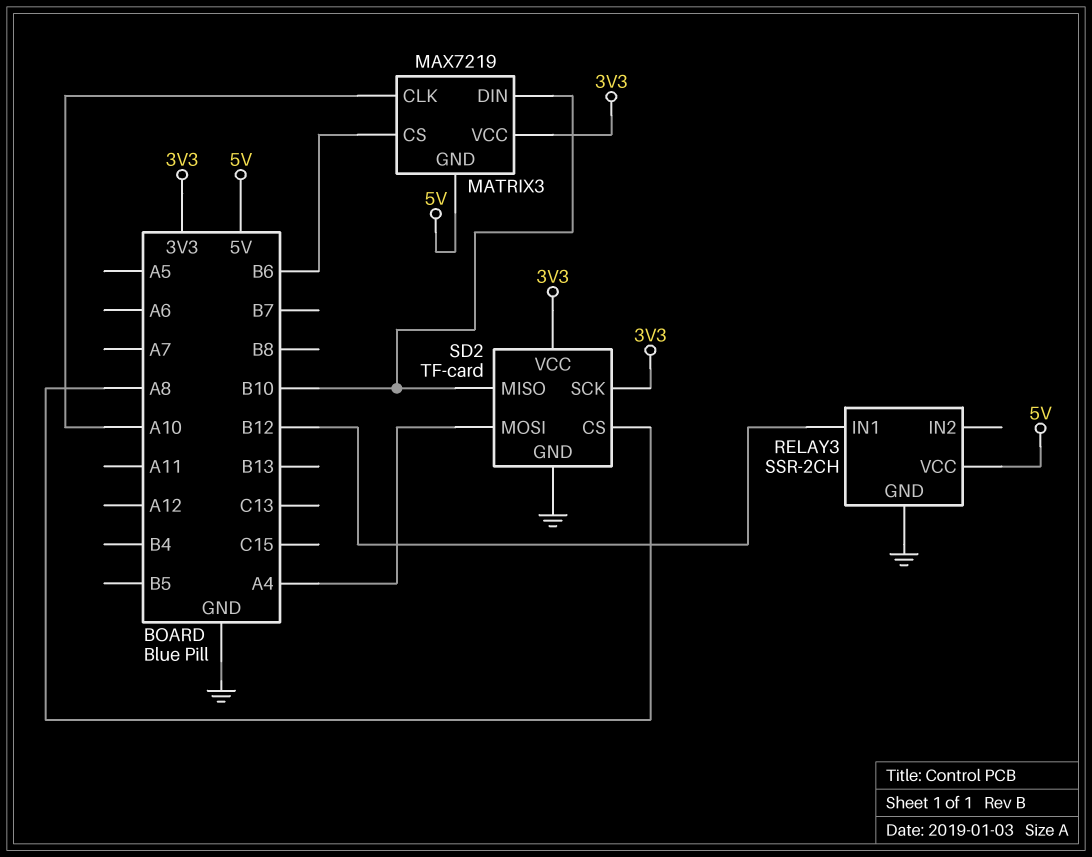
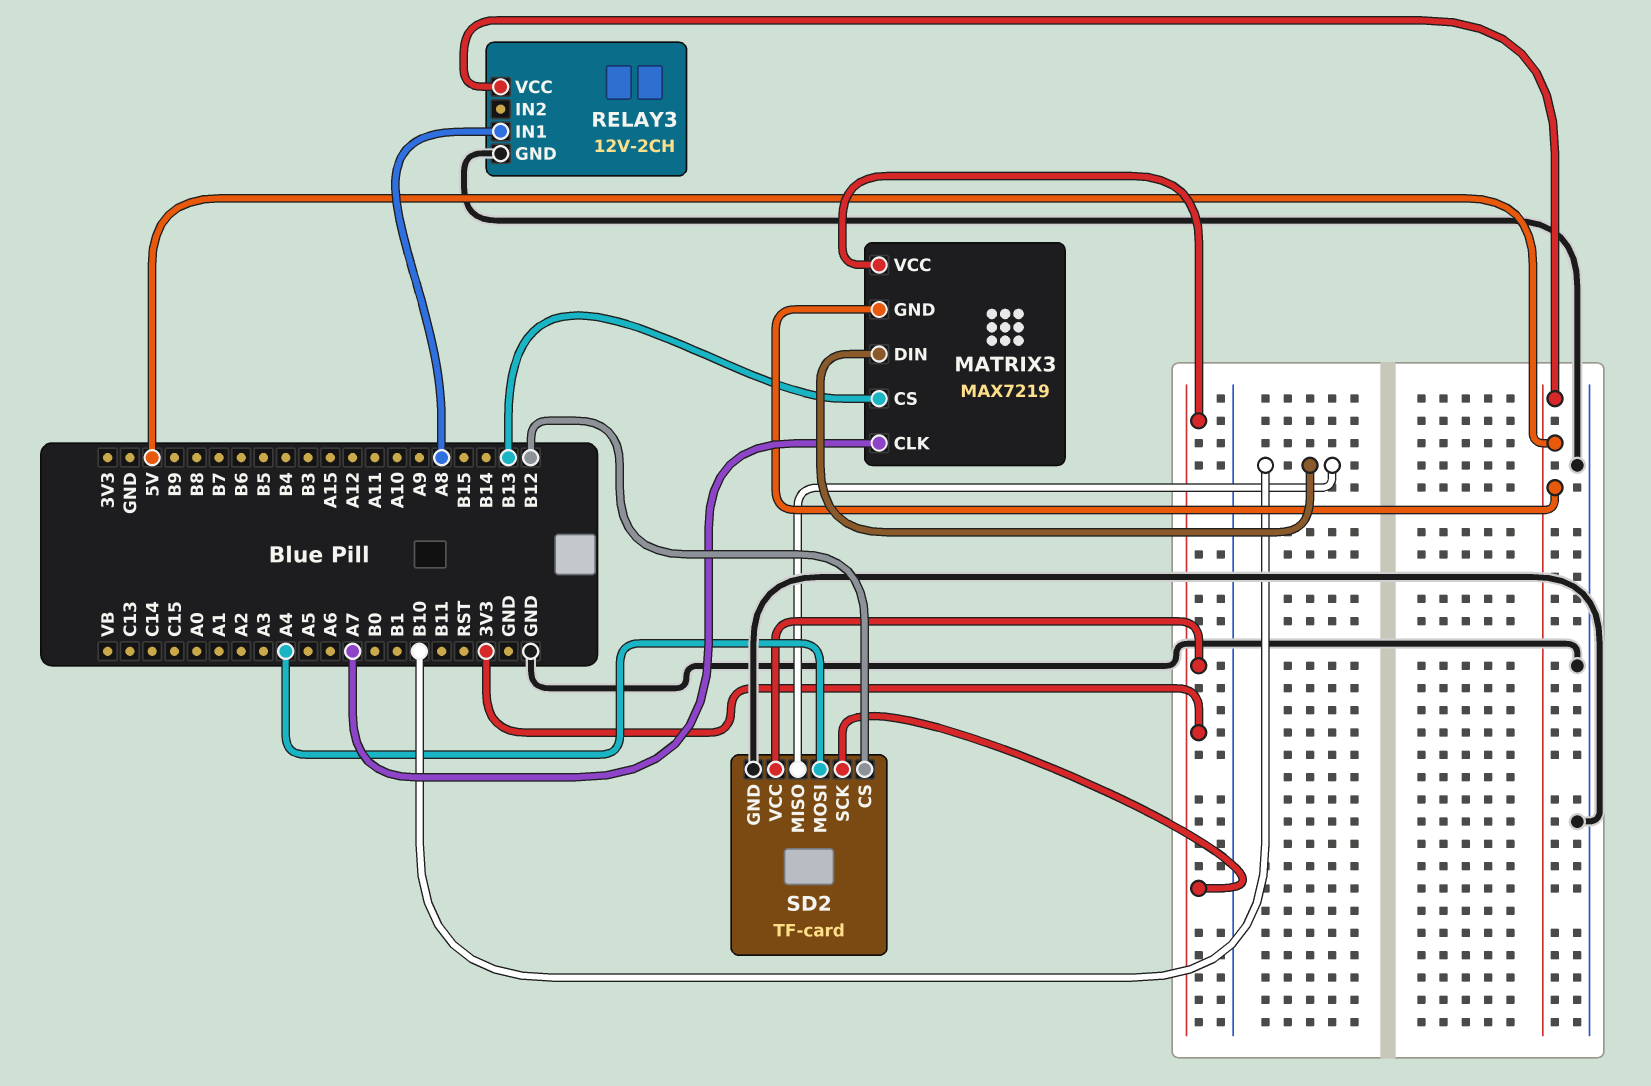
MATRIX3 pin CLK: A10 -> A7
MATRIX3 pin CS: B6 -> B13
RELAY3: SSR-2CH -> 12V-2CH
RELAY3 pin IN1: B12 -> A8
SD2 pin CS: A8 -> B12

